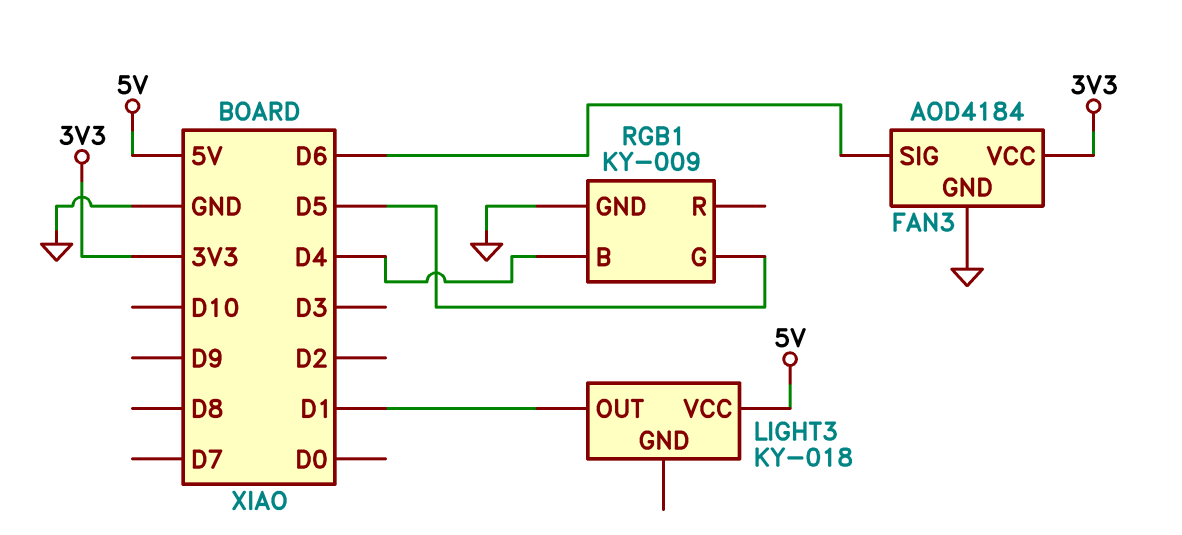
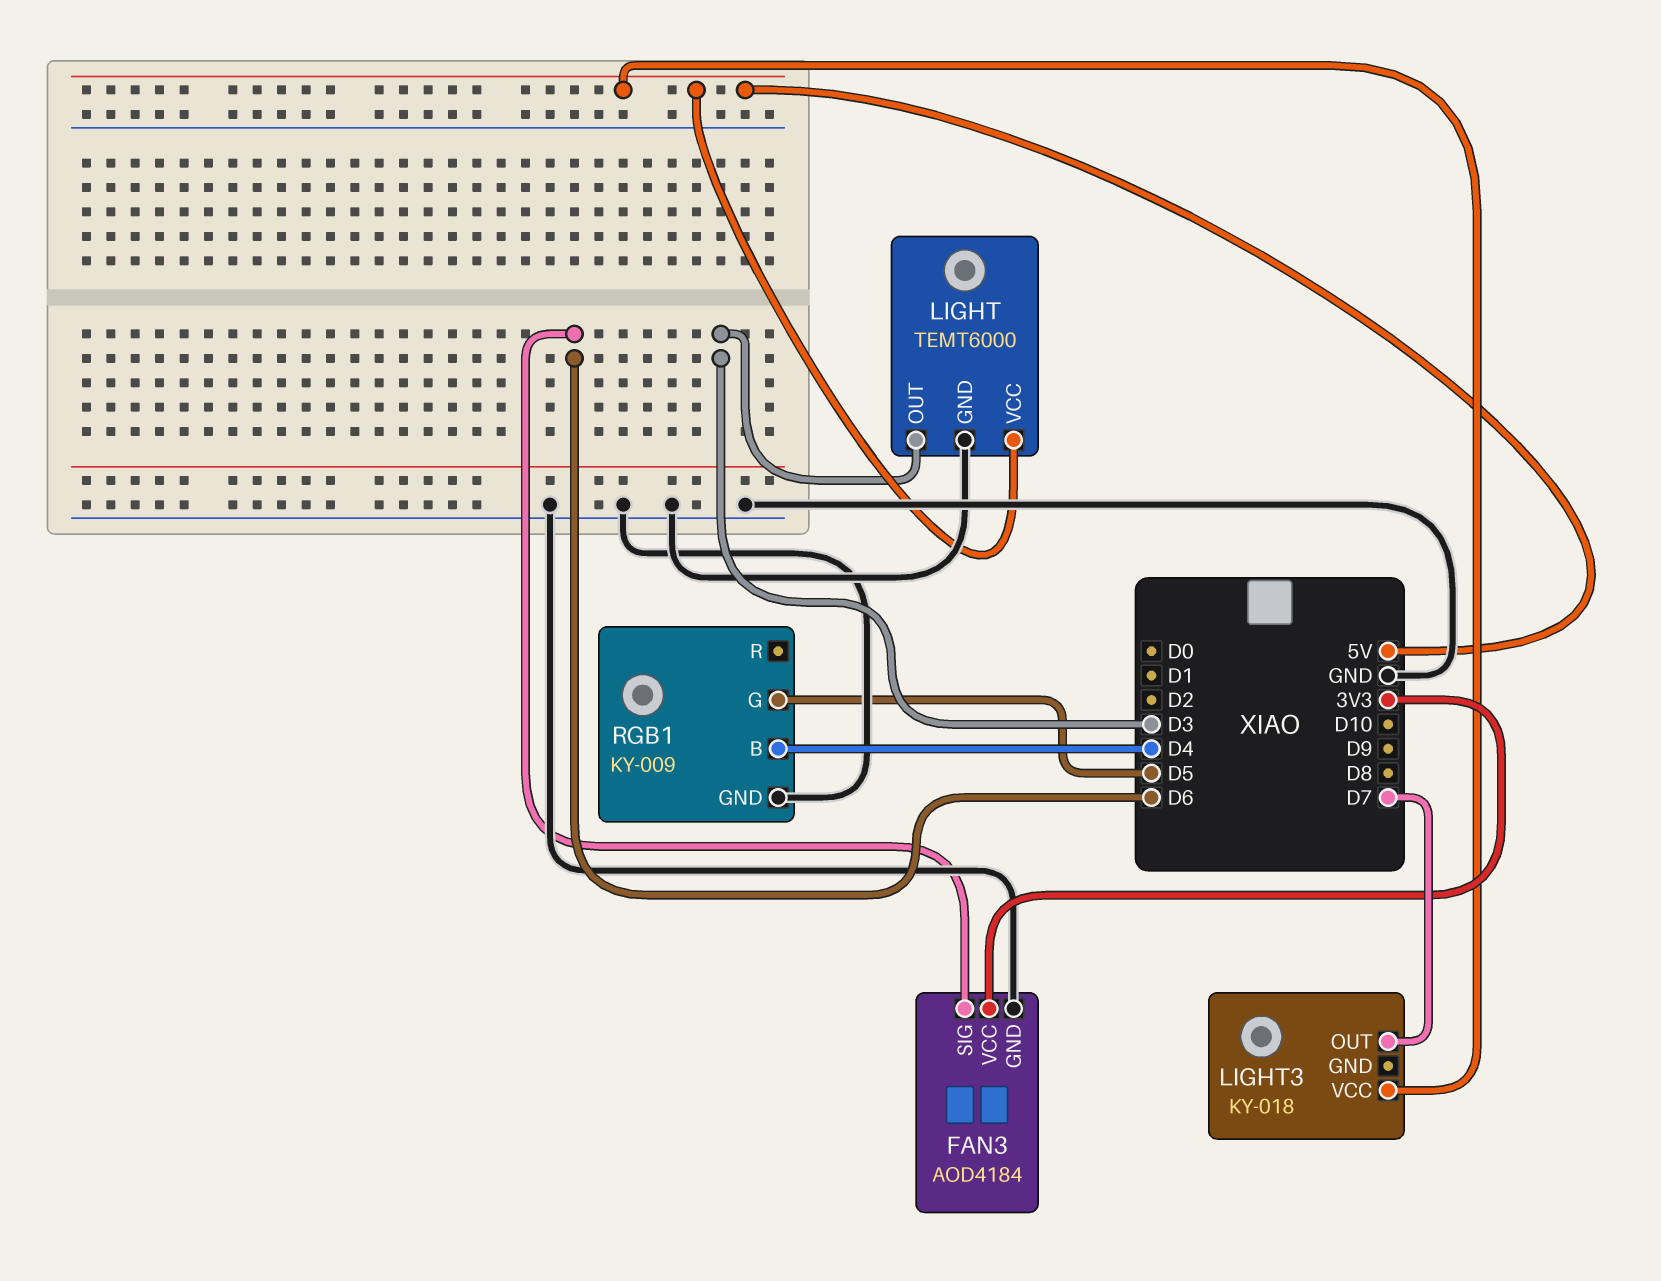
LIGHT: none -> TEMT6000
LIGHT pin GND: none -> GND
LIGHT pin OUT: none -> D3
LIGHT pin VCC: none -> 5V
LIGHT3 pin OUT: D1 -> D7

